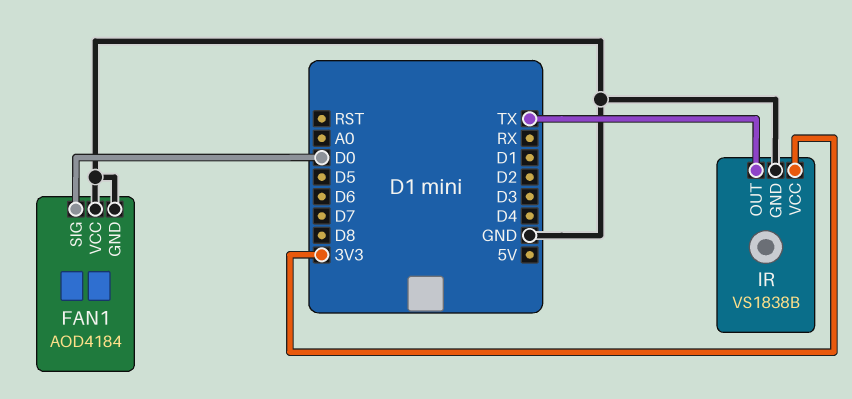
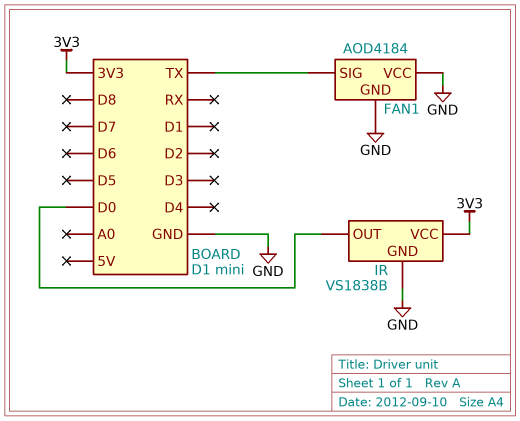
FAN1 pin SIG: D0 -> TX
IR pin OUT: TX -> D0

